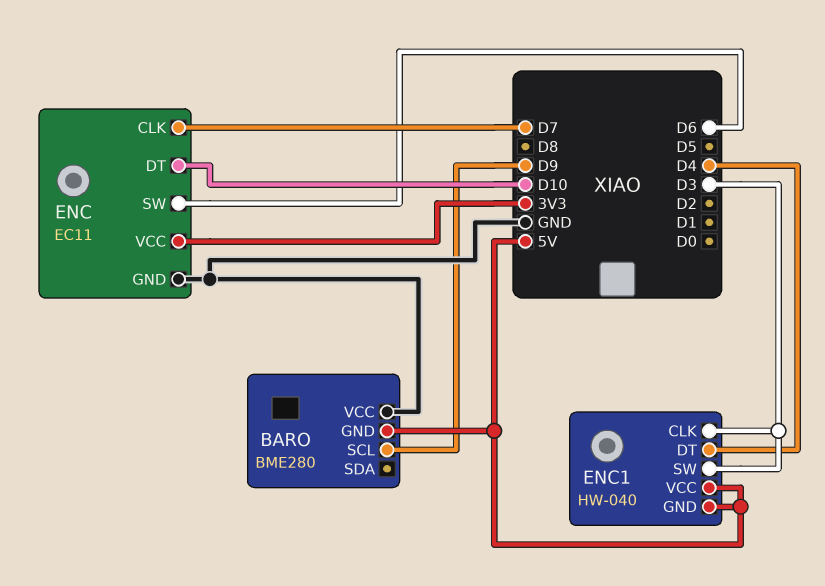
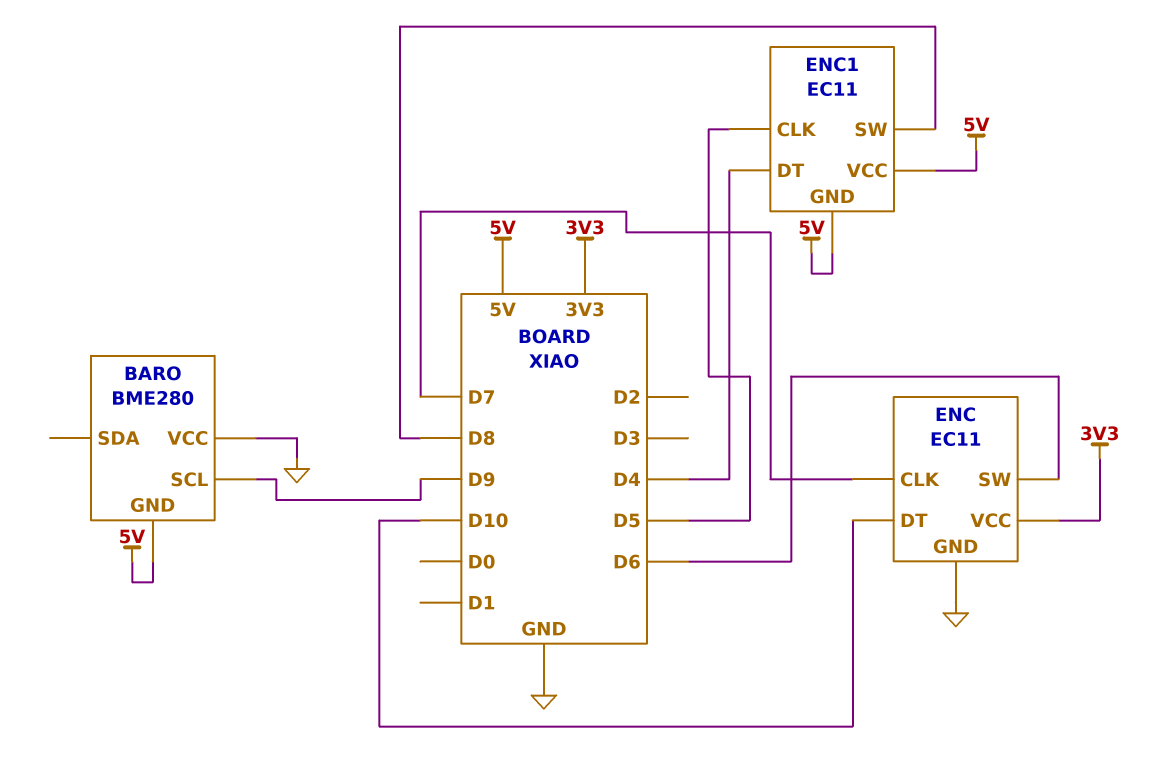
ENC1: HW-040 -> EC11
ENC1 pin CLK: D3 -> D5
ENC1 pin SW: D3 -> D8

